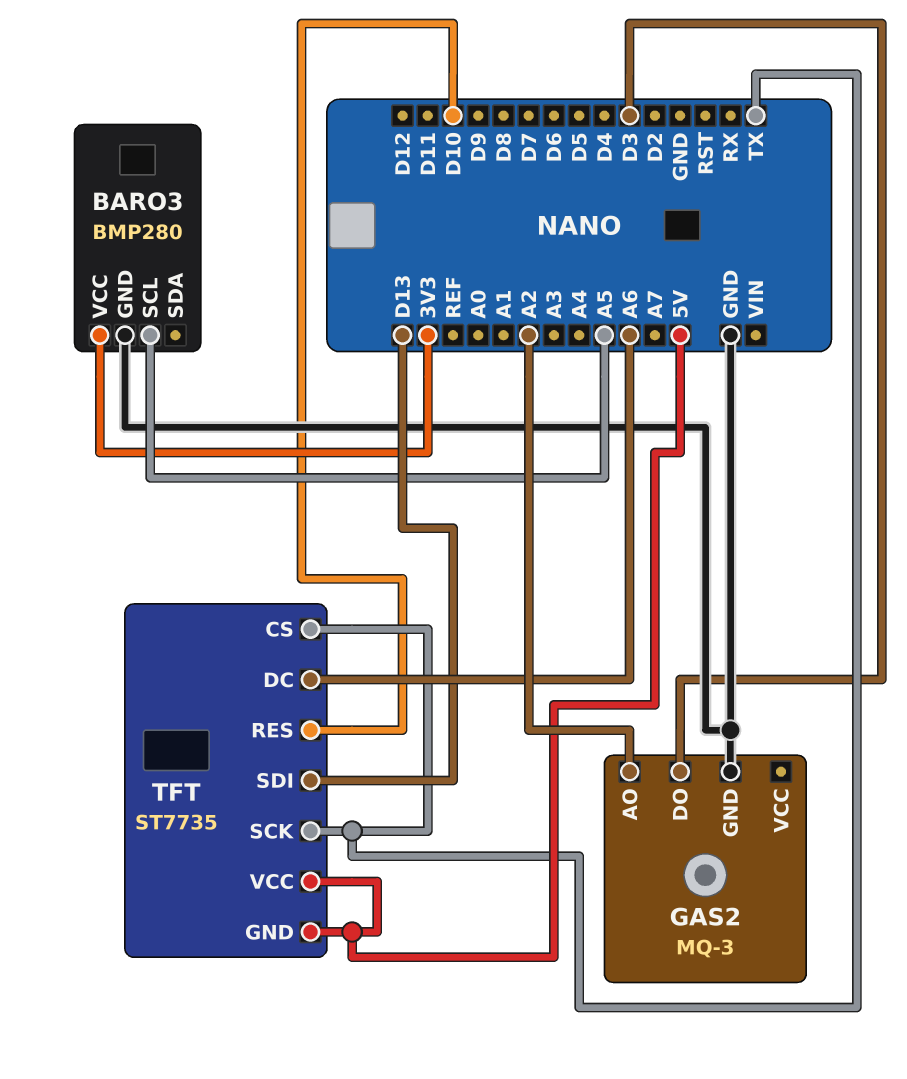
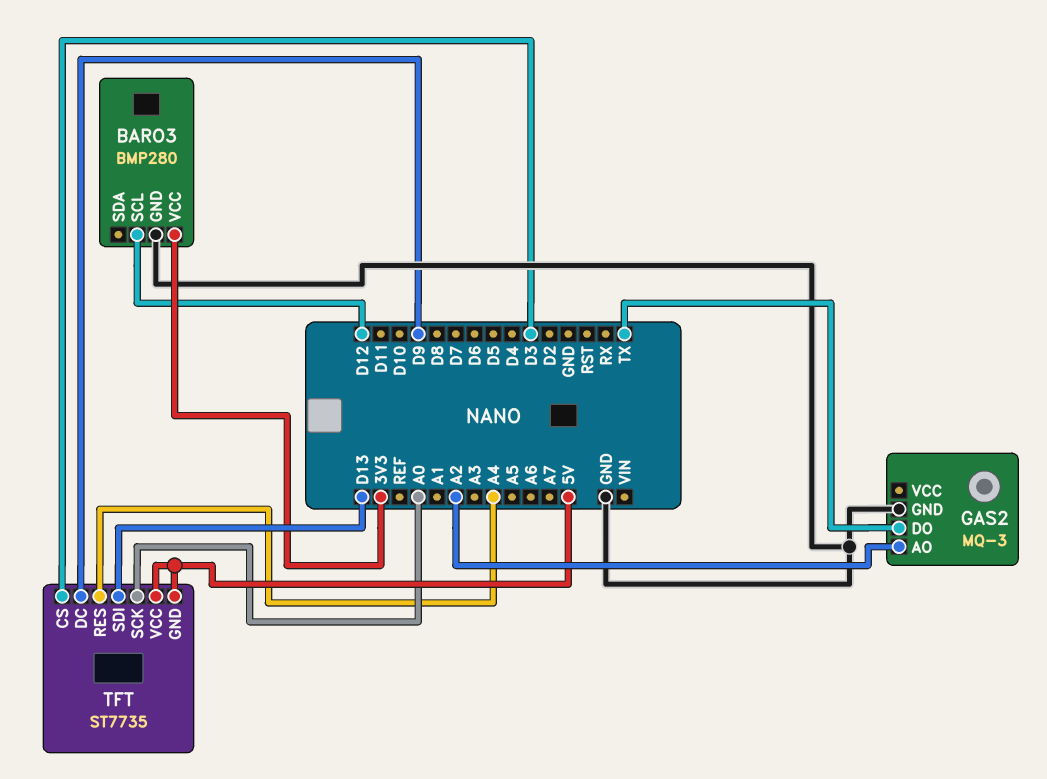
BARO3 pin SCL: A5 -> D12
GAS2 pin DO: D3 -> TX
TFT pin CS: TX -> D3
TFT pin DC: A6 -> D9
TFT pin RES: D10 -> A4
TFT pin SCK: TX -> A0

